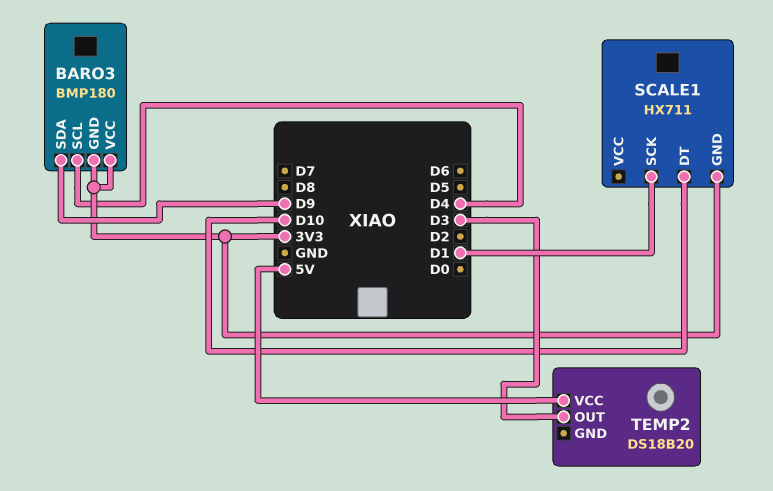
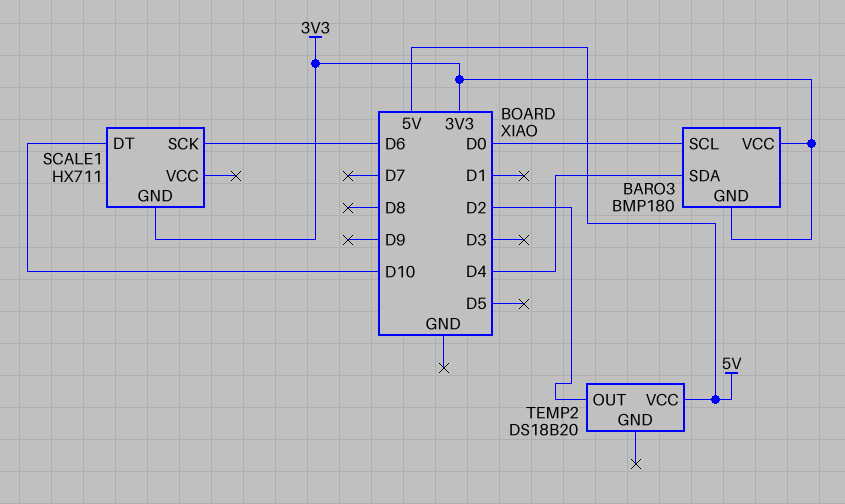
BARO3 pin SCL: D4 -> D0
BARO3 pin SDA: D9 -> D4
SCALE1 pin SCK: D1 -> D6
TEMP2 pin OUT: D3 -> D2

